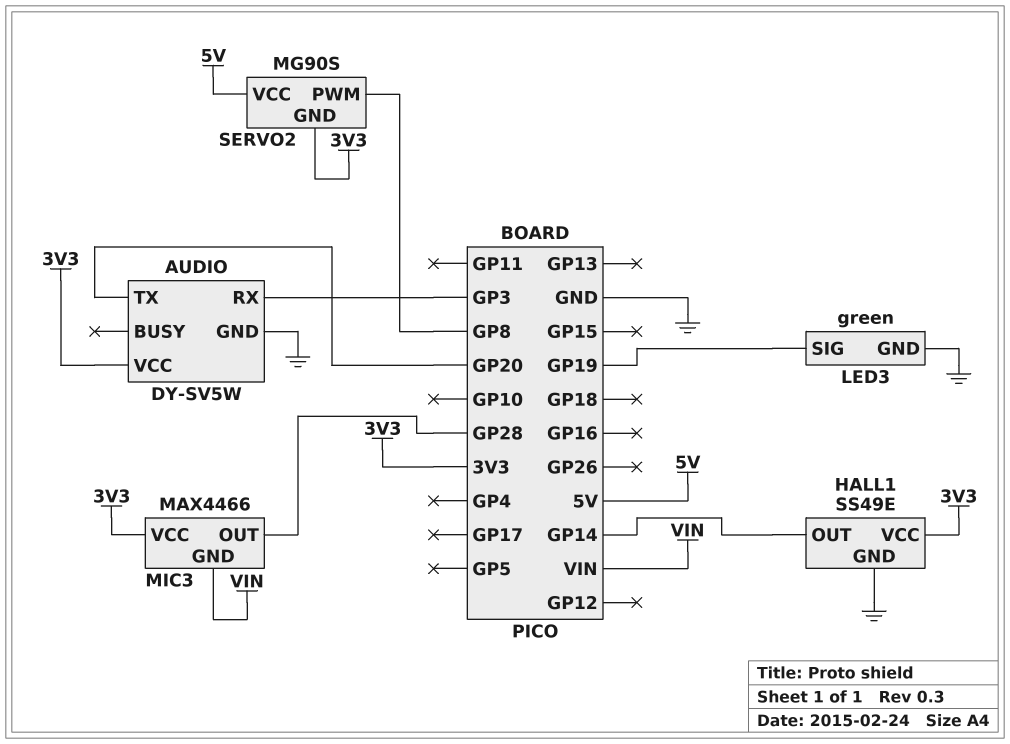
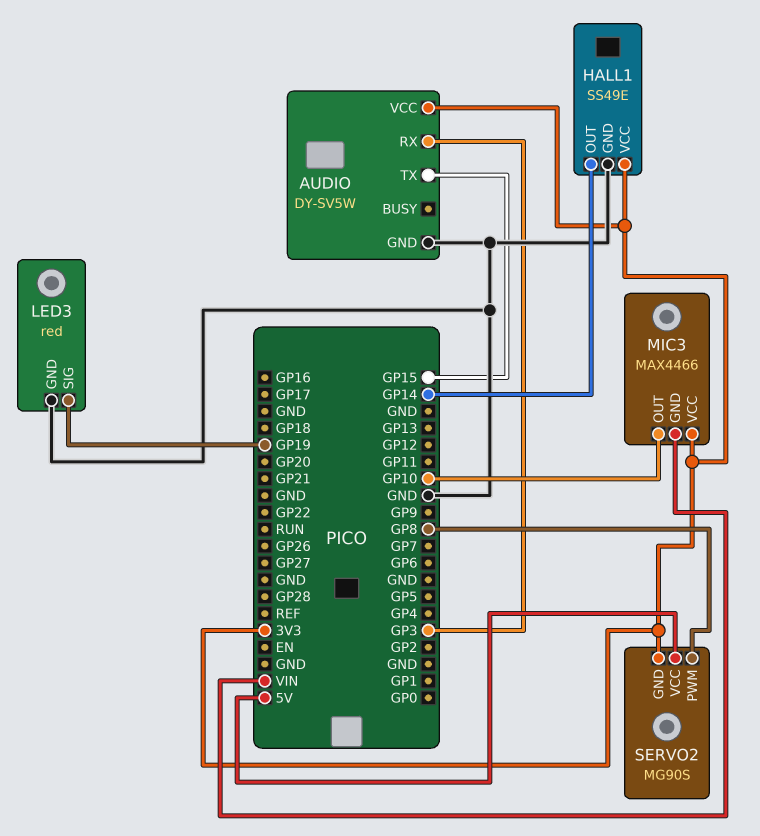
AUDIO pin TX: GP20 -> GP15
LED3: green -> red
MIC3 pin OUT: GP28 -> GP10

